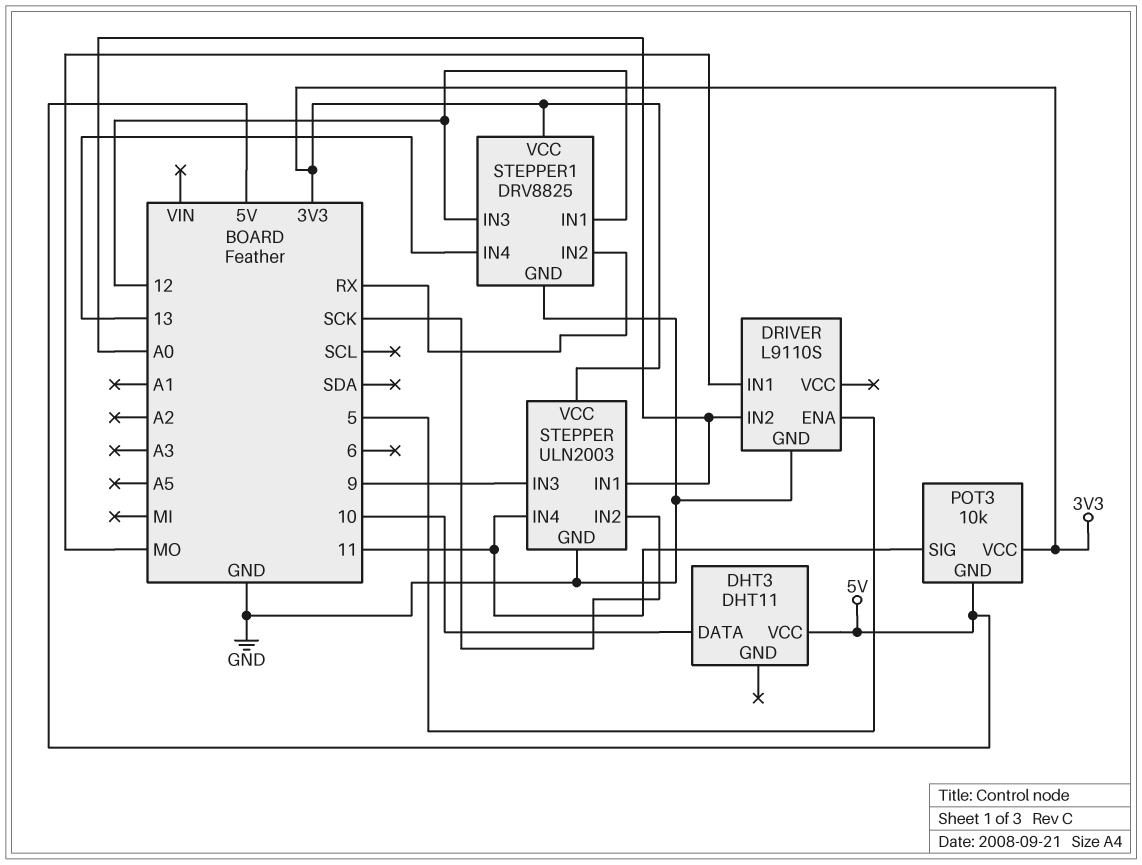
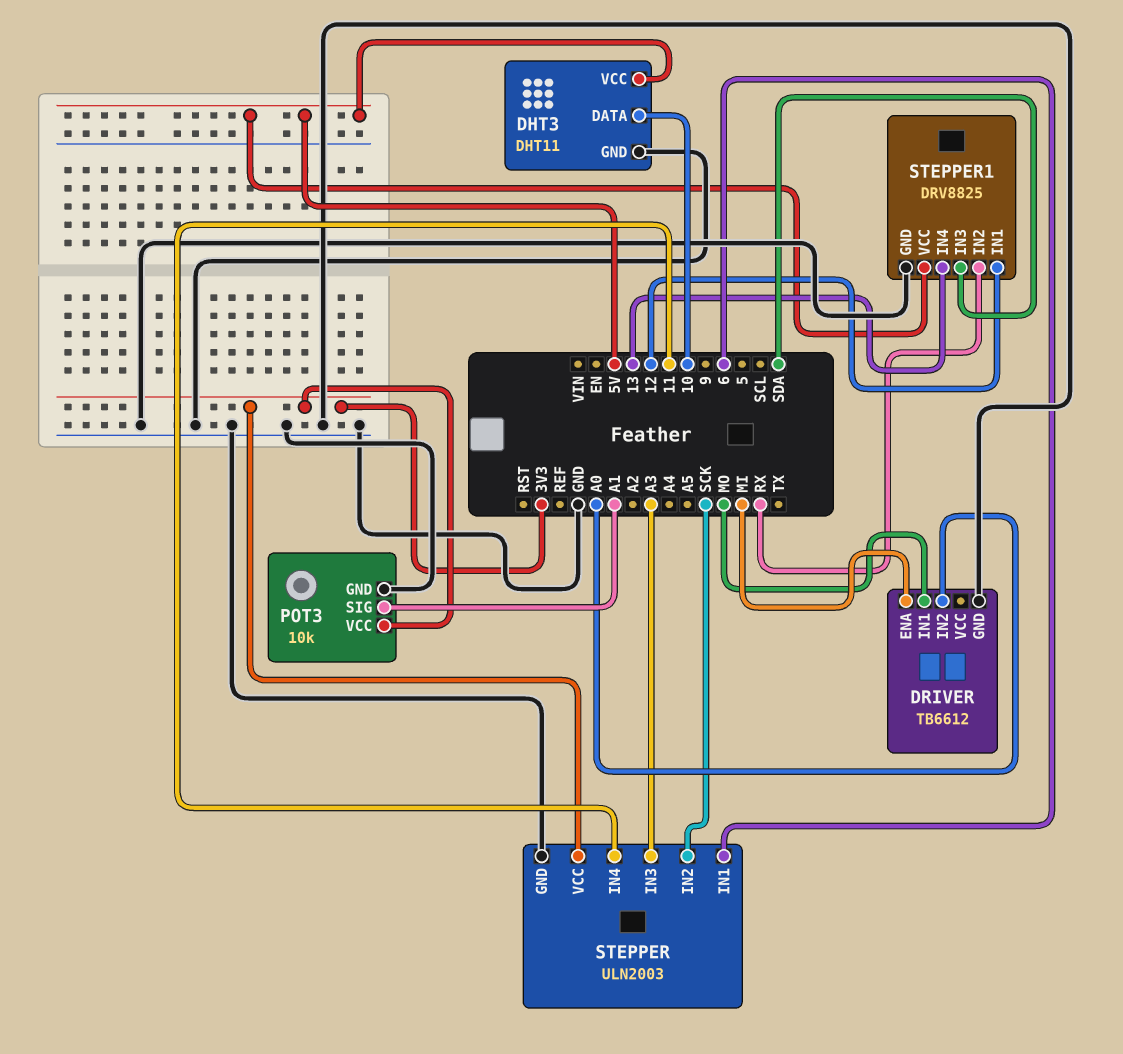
DHT3 pin GND: none -> GND
DRIVER: L9110S -> TB6612
DRIVER pin ENA: 5 -> MI
POT3 pin GND: 5V -> GND
POT3 pin SIG: 11 -> A1
STEPPER pin IN1: A0 -> 6
STEPPER pin IN3: 9 -> A3
STEPPER1 pin IN3: 12 -> SDA
STEPPER1 pin VCC: 3V3 -> 5V

